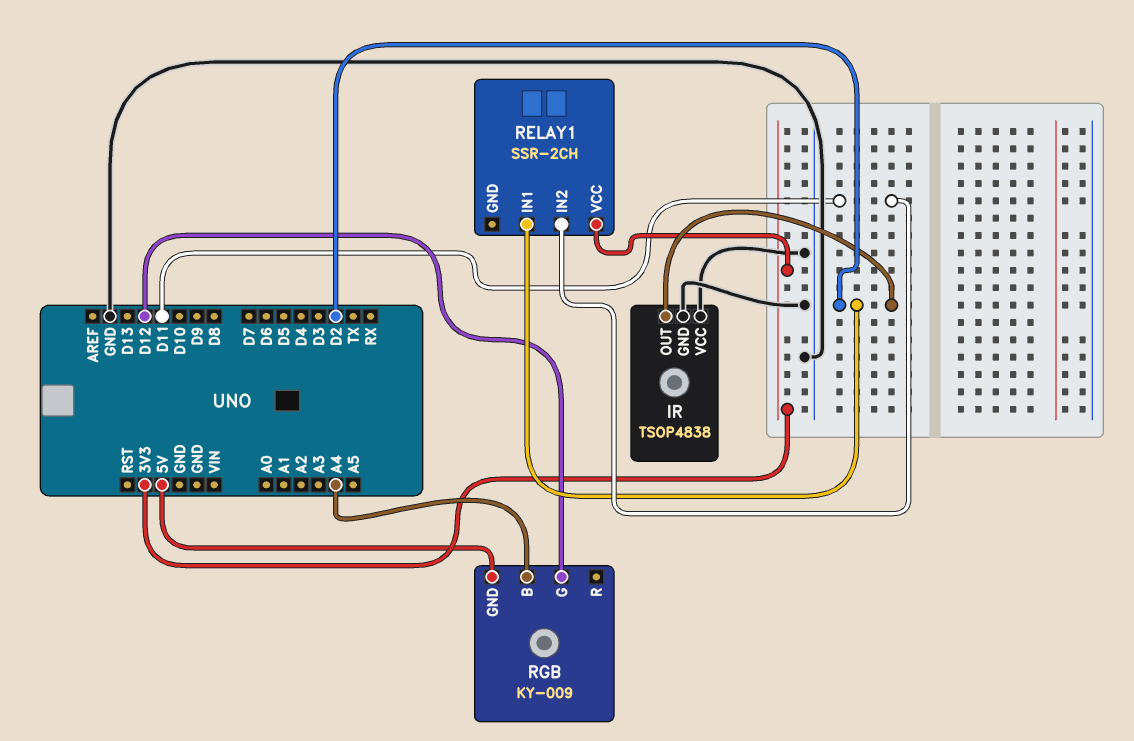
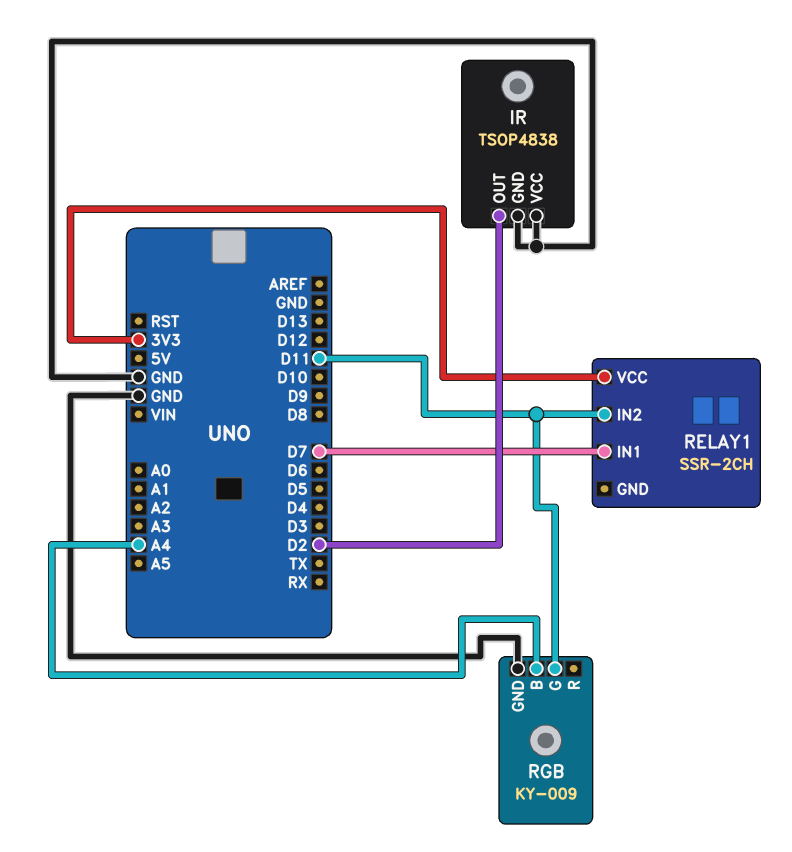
RELAY1 pin IN1: D2 -> D7
RGB pin G: D12 -> D11
RGB pin GND: 5V -> GND

